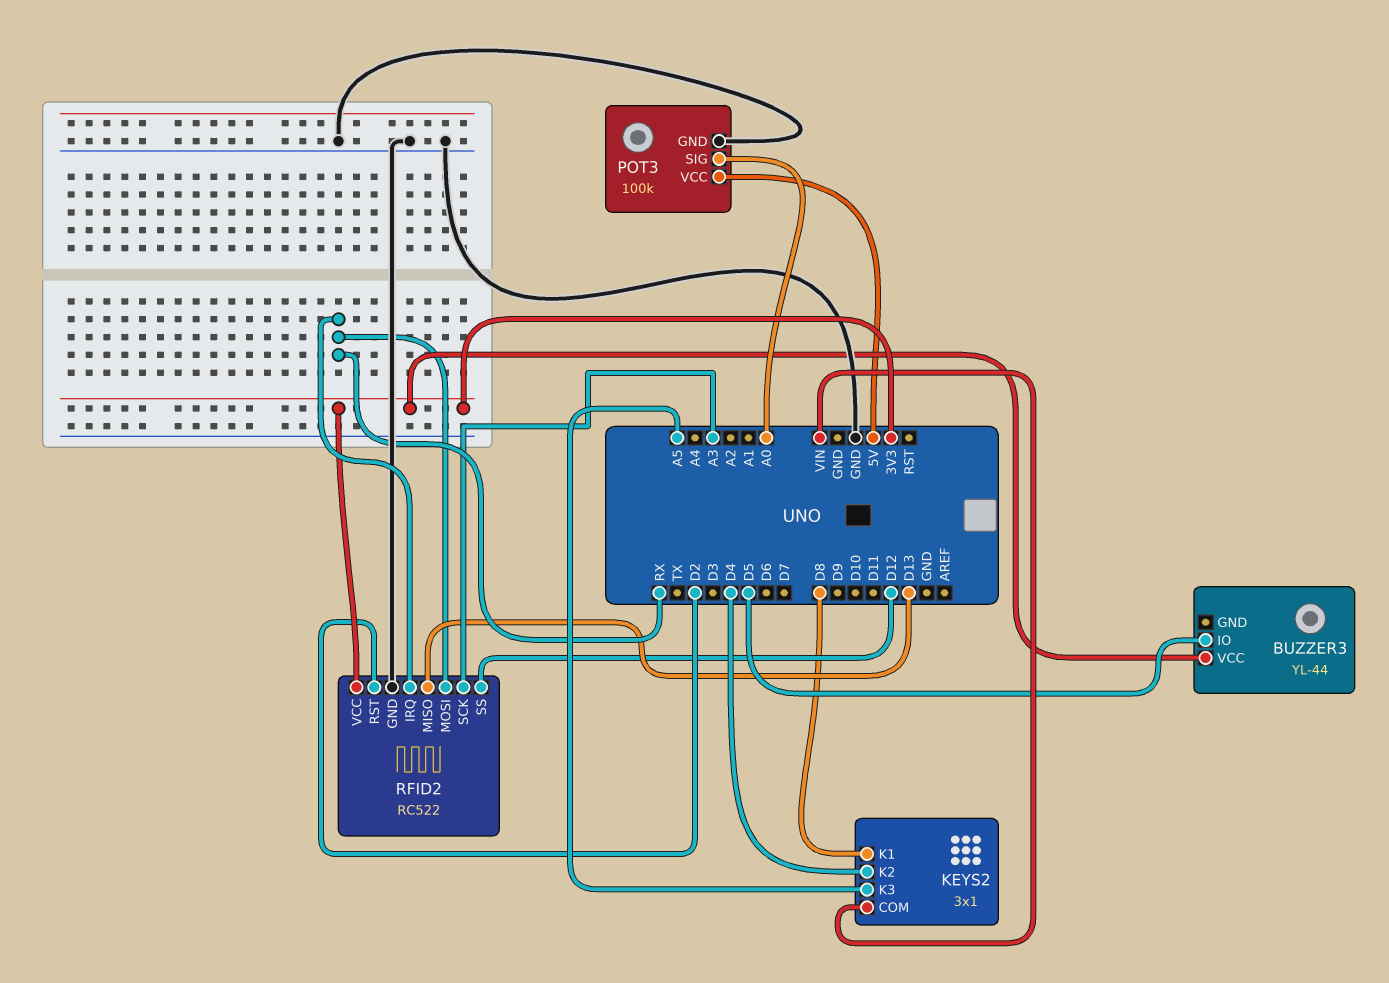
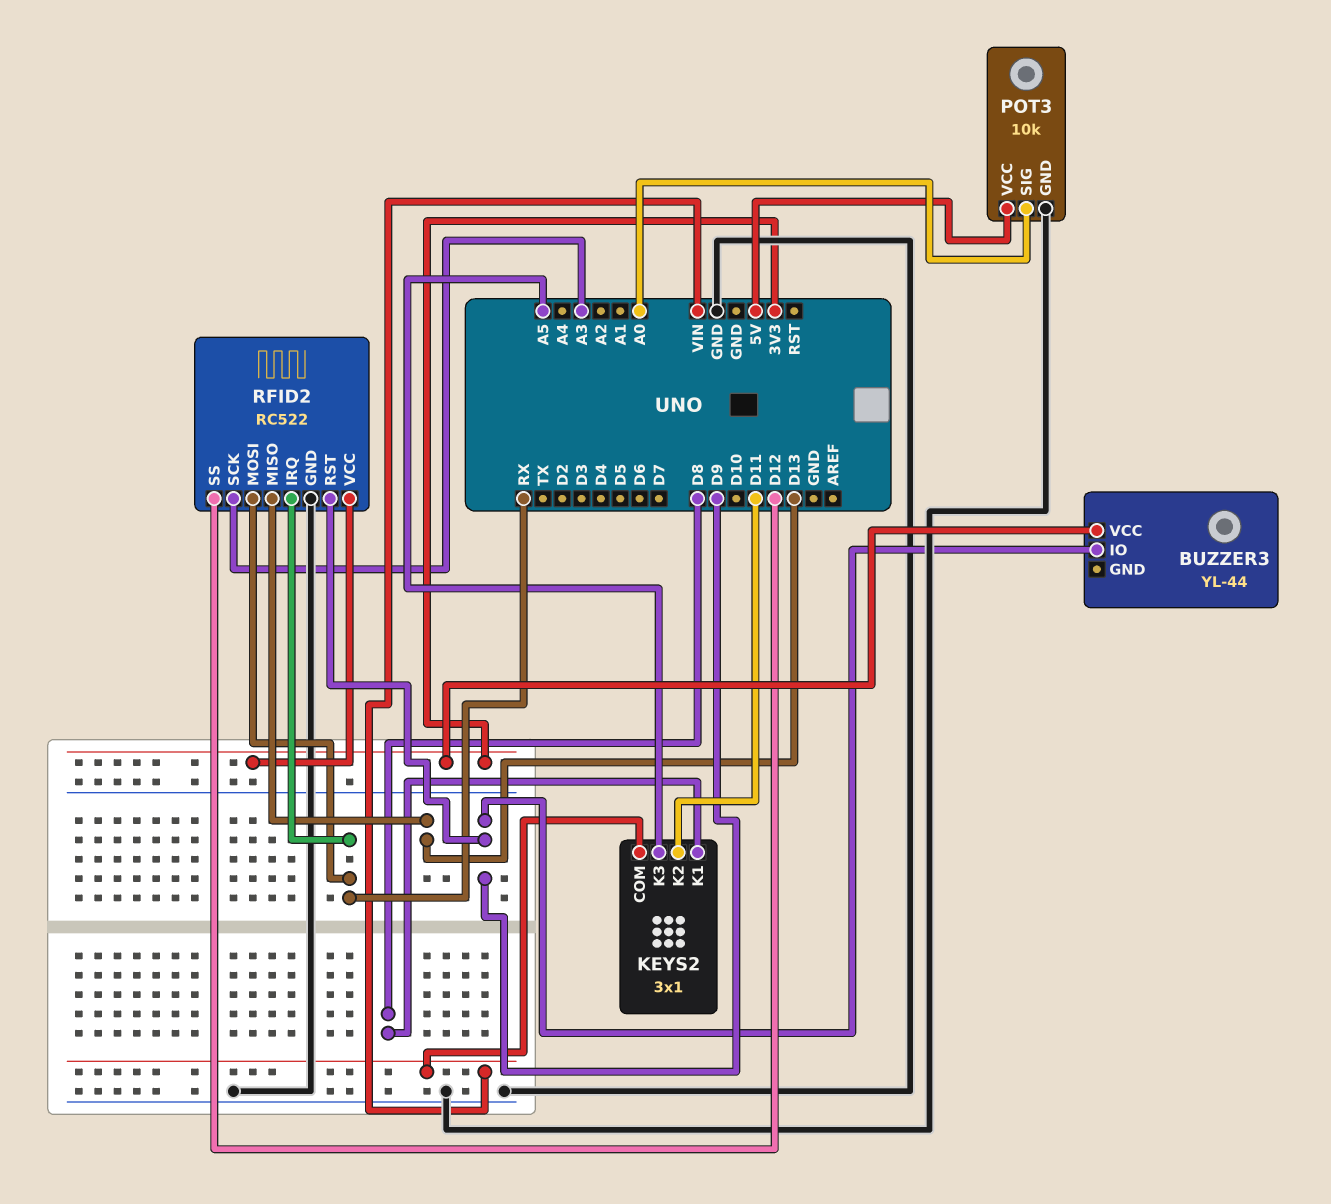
BUZZER3 pin IO: D5 -> D9
KEYS2 pin K2: D4 -> D11
POT3: 100k -> 10k
RFID2 pin RST: D2 -> D9

